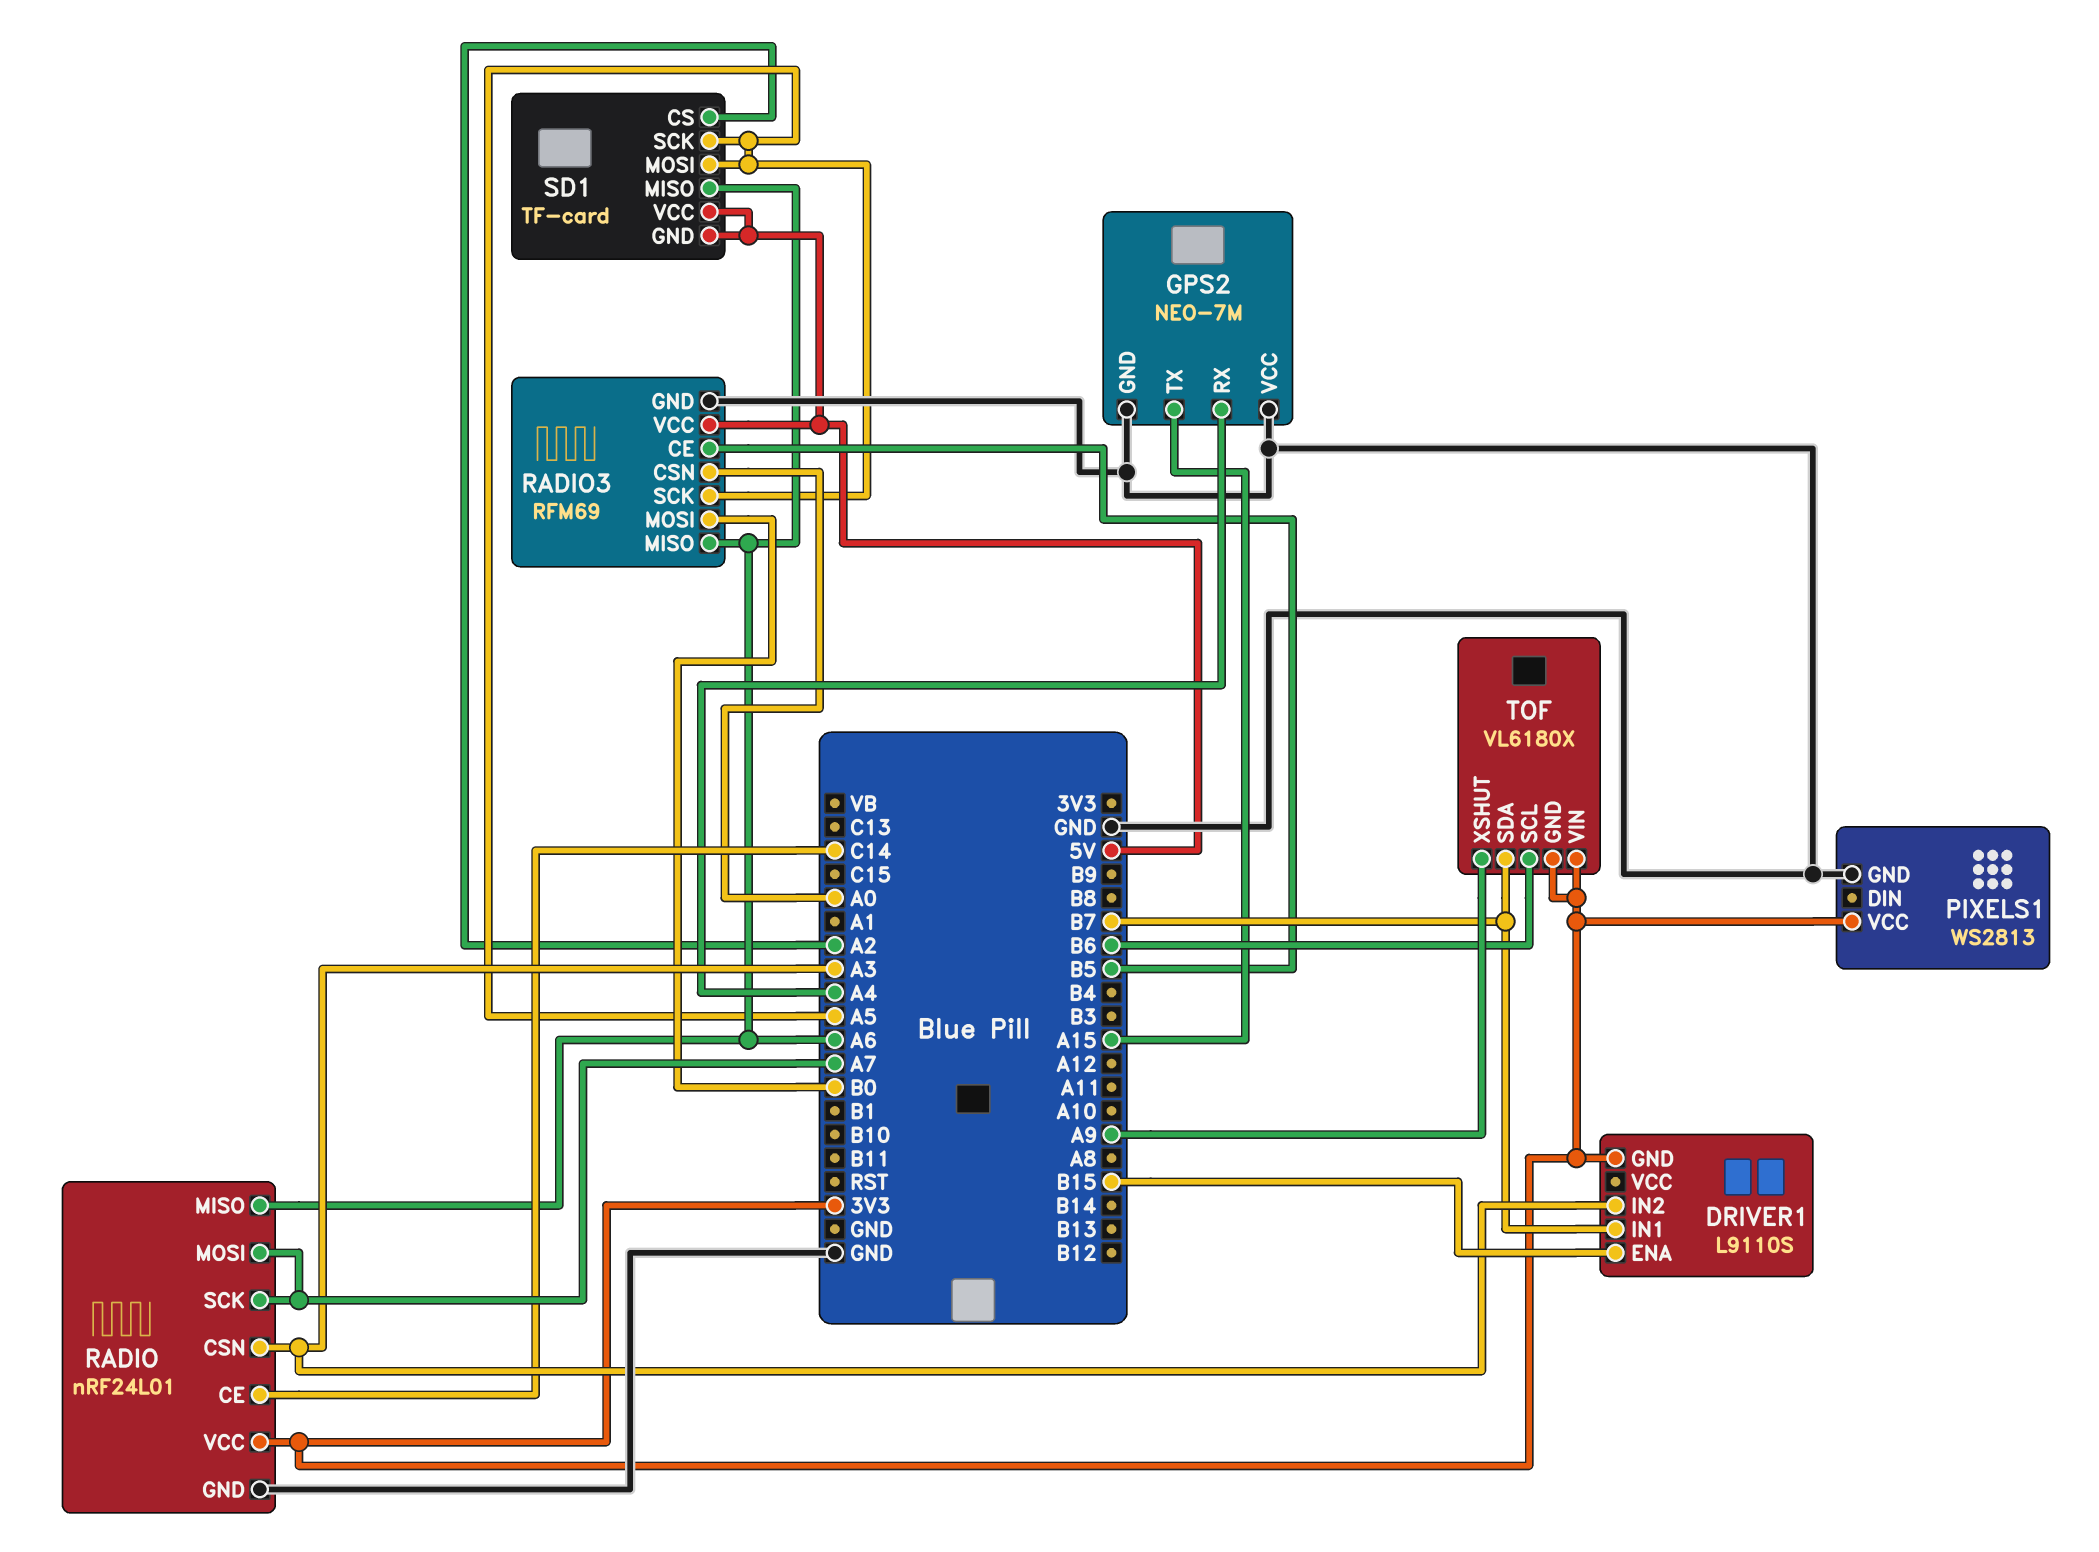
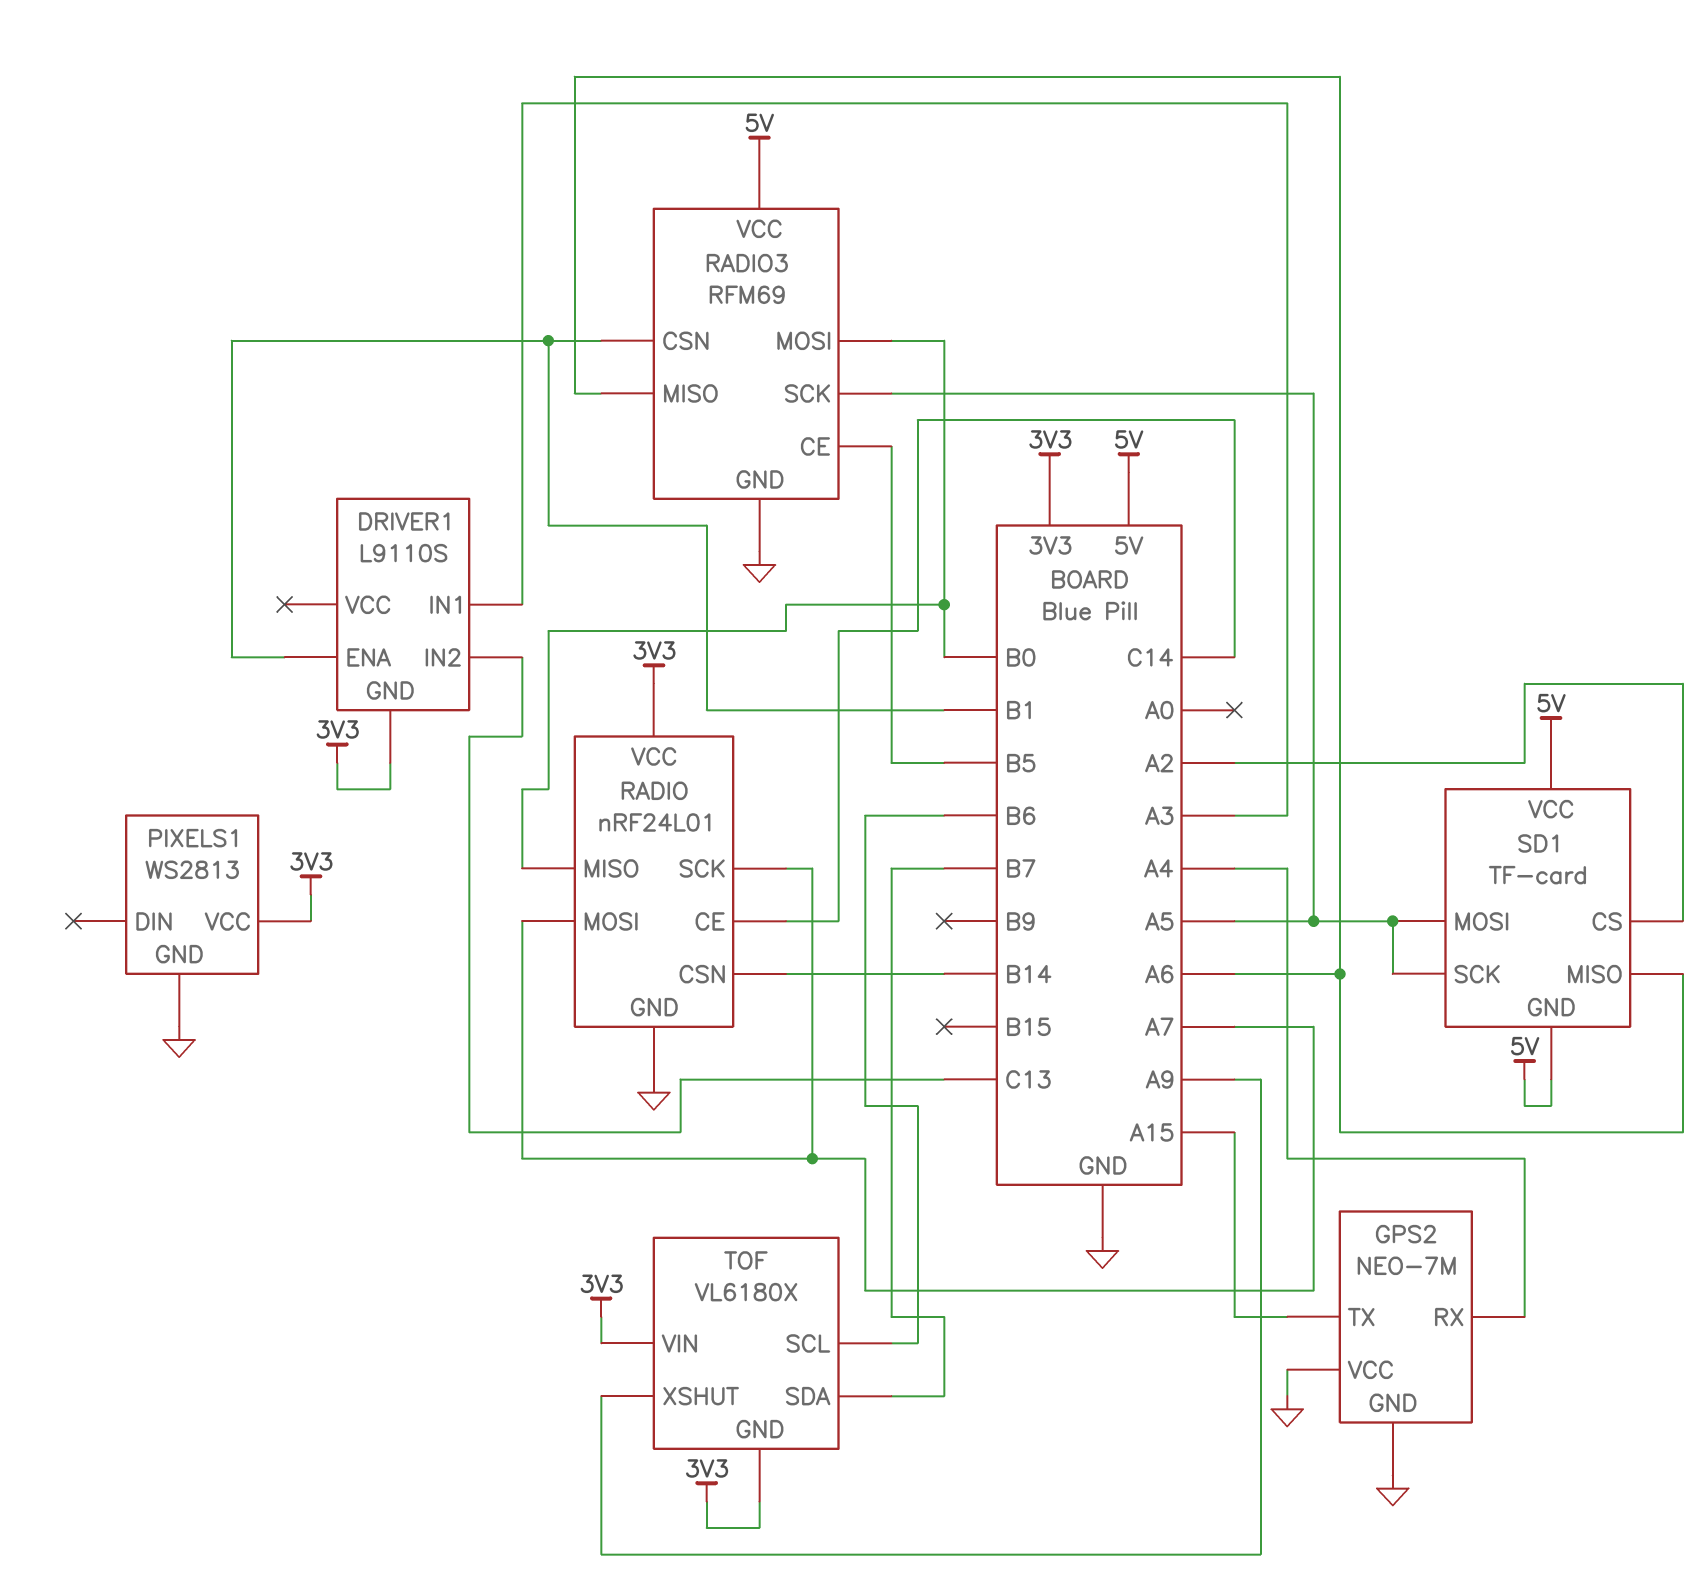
DRIVER1 pin ENA: B15 -> B1
DRIVER1 pin IN1: B7 -> A3
DRIVER1 pin IN2: A3 -> C13
RADIO pin CSN: A3 -> B14
RADIO pin MISO: A6 -> B0
RADIO3 pin CSN: A0 -> B1

